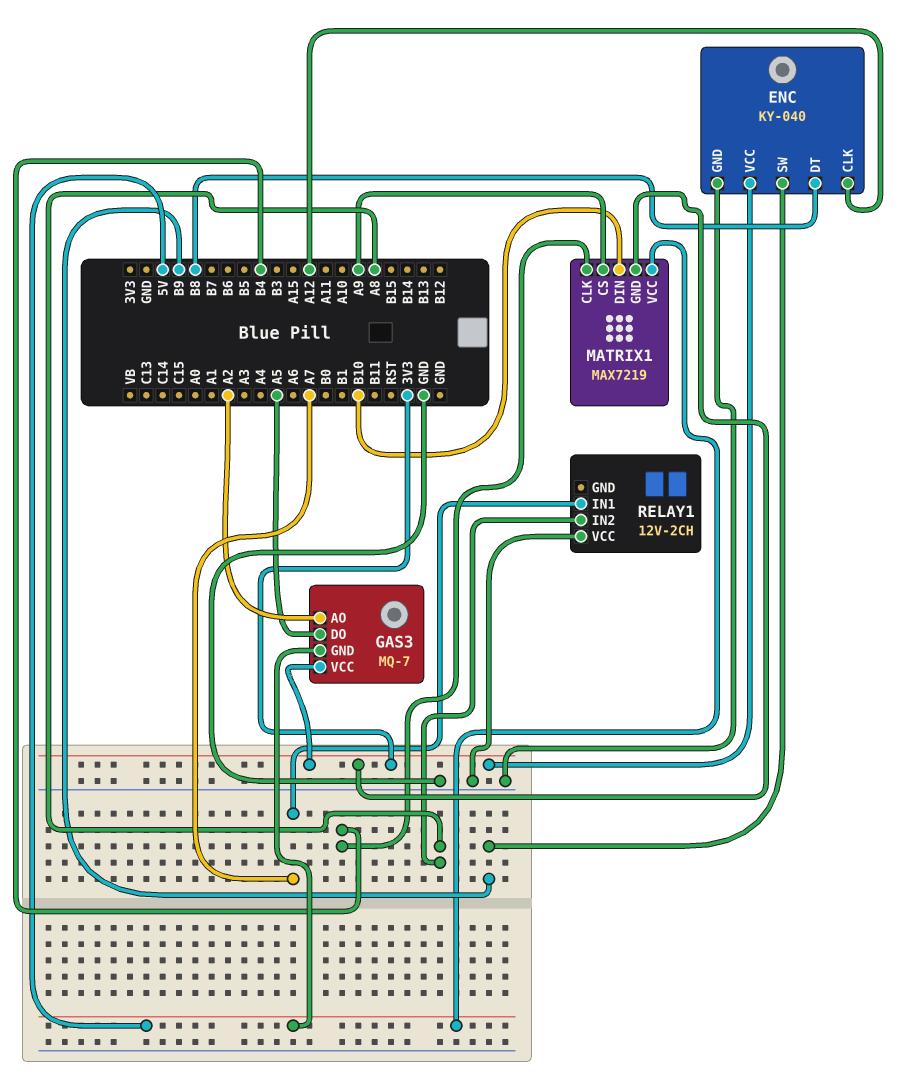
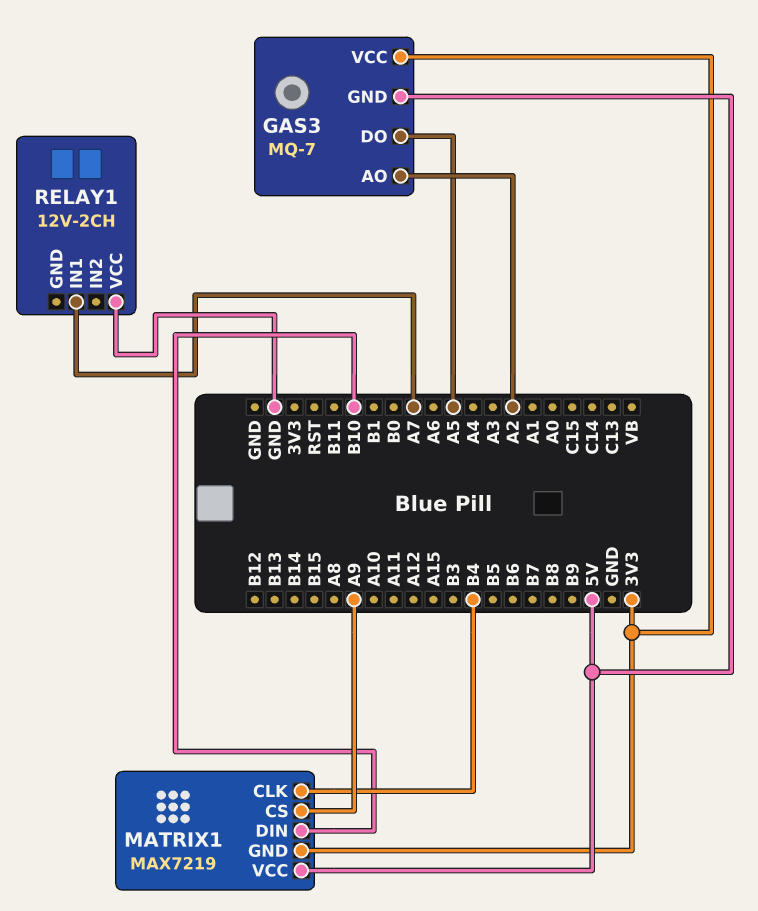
ENC: KY-040 -> none
ENC pin CLK: A12 -> none
ENC pin DT: B8 -> none
ENC pin GND: GND -> none
ENC pin SW: B9 -> none
ENC pin VCC: 3V3 -> none
RELAY1 pin IN2: A8 -> none

